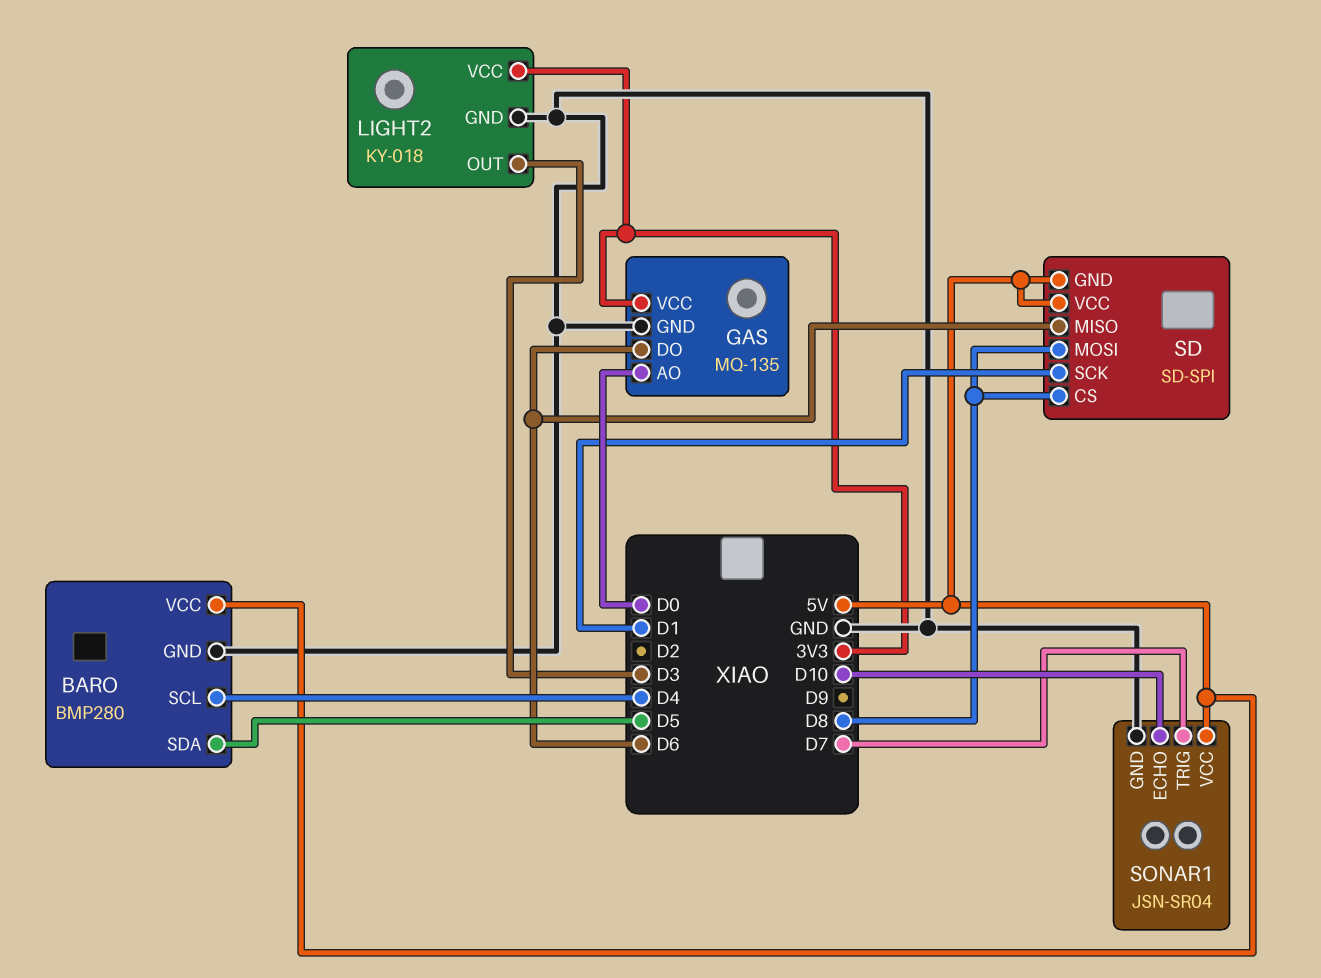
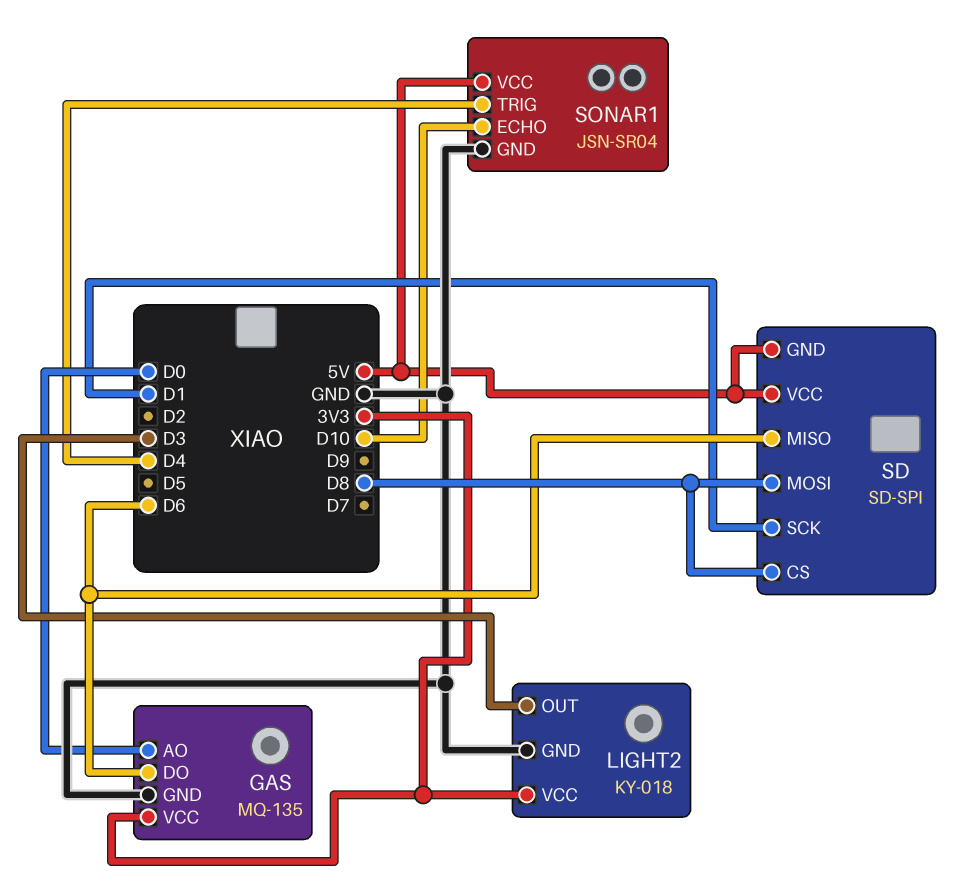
BARO: BMP280 -> none
BARO pin GND: GND -> none
BARO pin SCL: D4 -> none
BARO pin SDA: D5 -> none
BARO pin VCC: 5V -> none
SONAR1 pin TRIG: D7 -> D4

